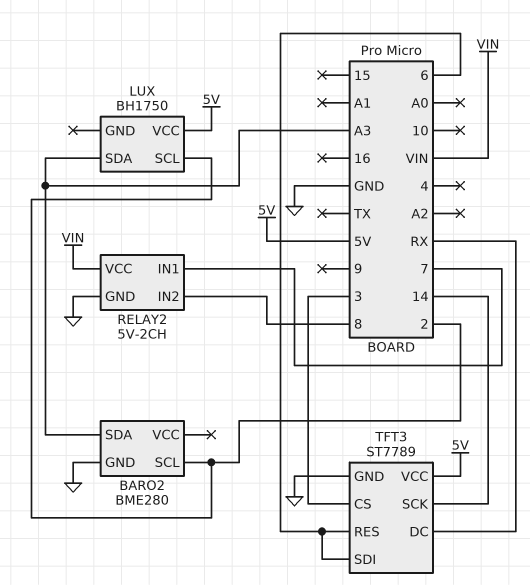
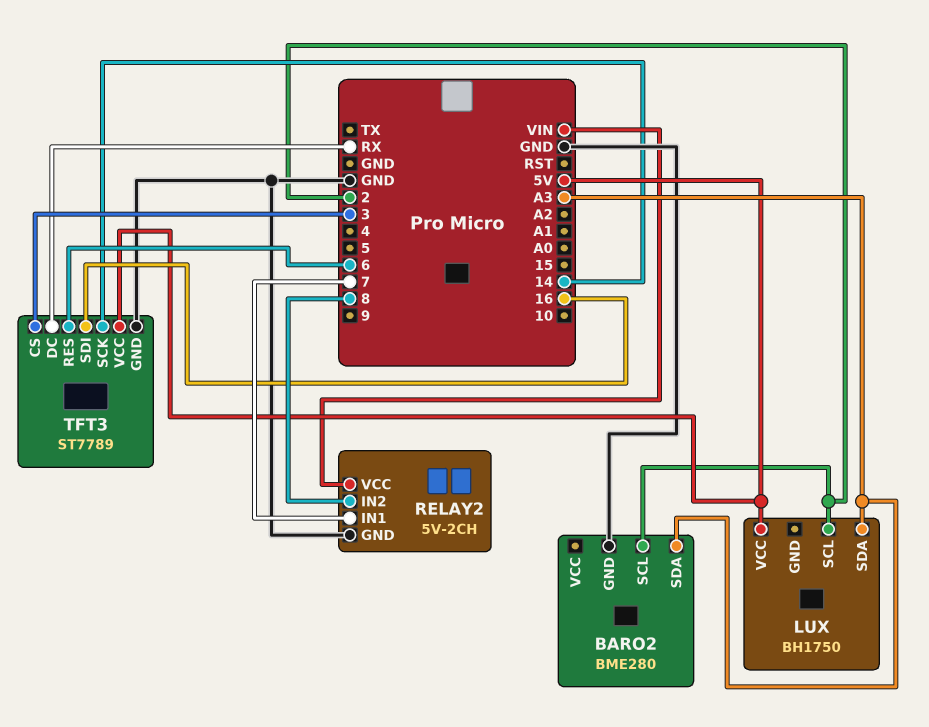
TFT3 pin SDI: 6 -> 16

